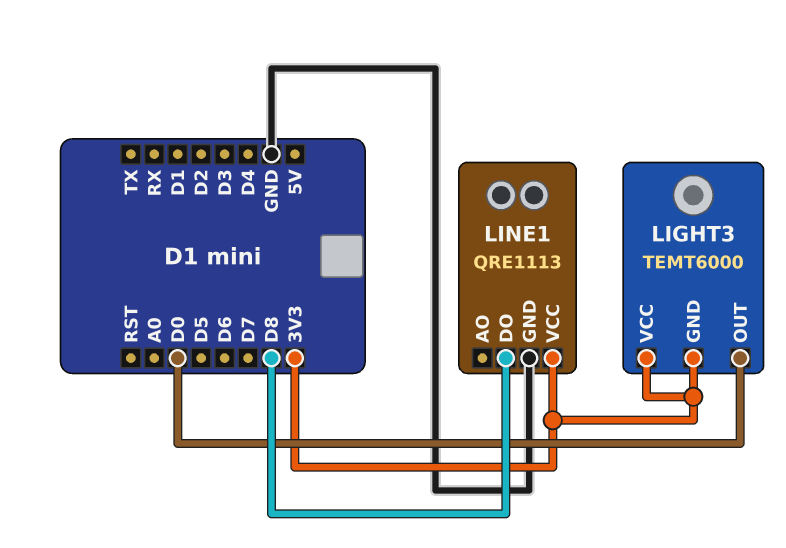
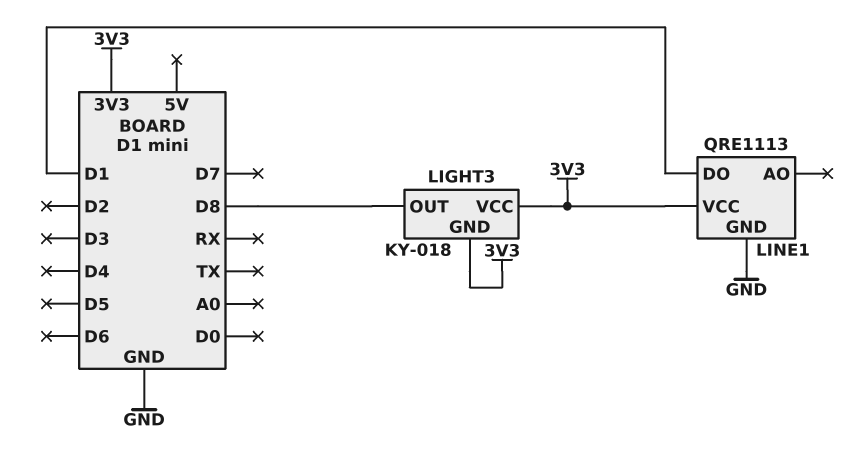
LIGHT3: TEMT6000 -> KY-018
LIGHT3 pin OUT: D0 -> D8
LINE1 pin DO: D8 -> D1

